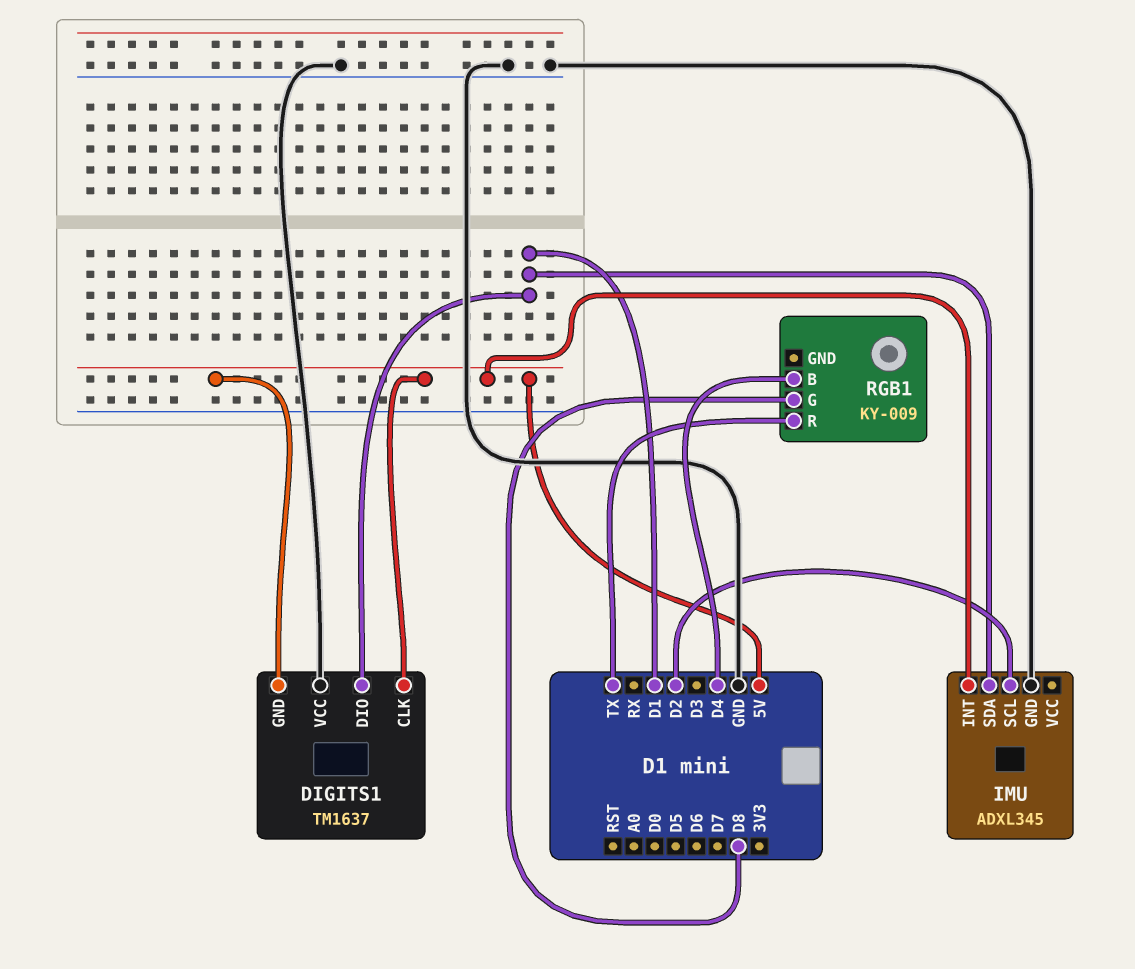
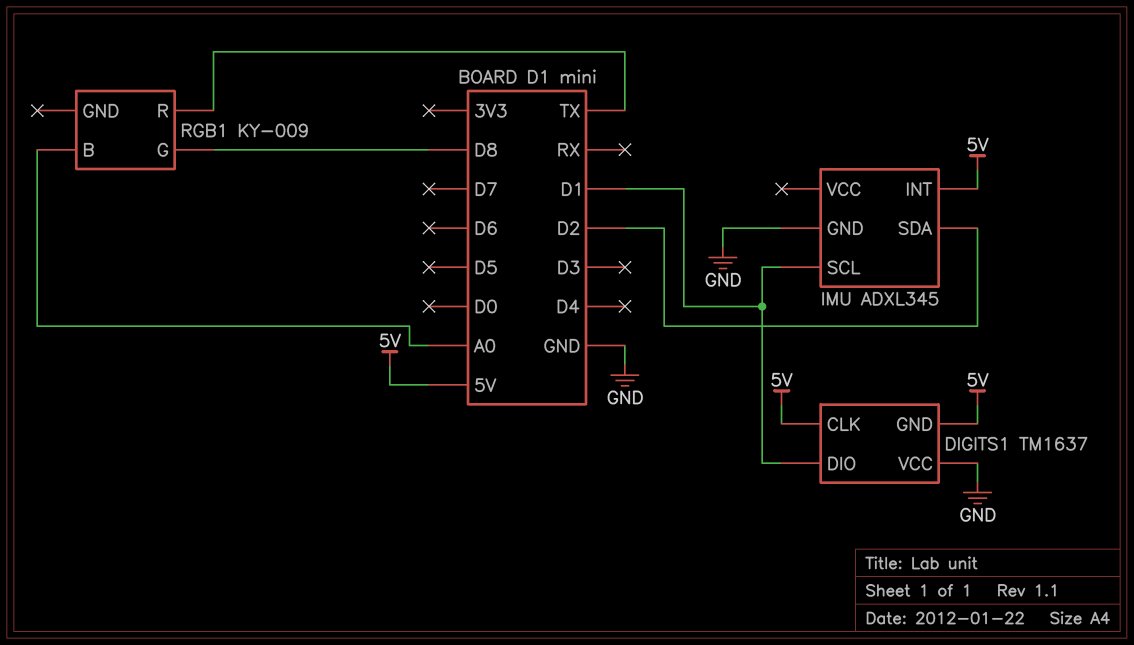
IMU pin SCL: D2 -> D1
IMU pin SDA: D1 -> D2
RGB1 pin B: D4 -> A0

